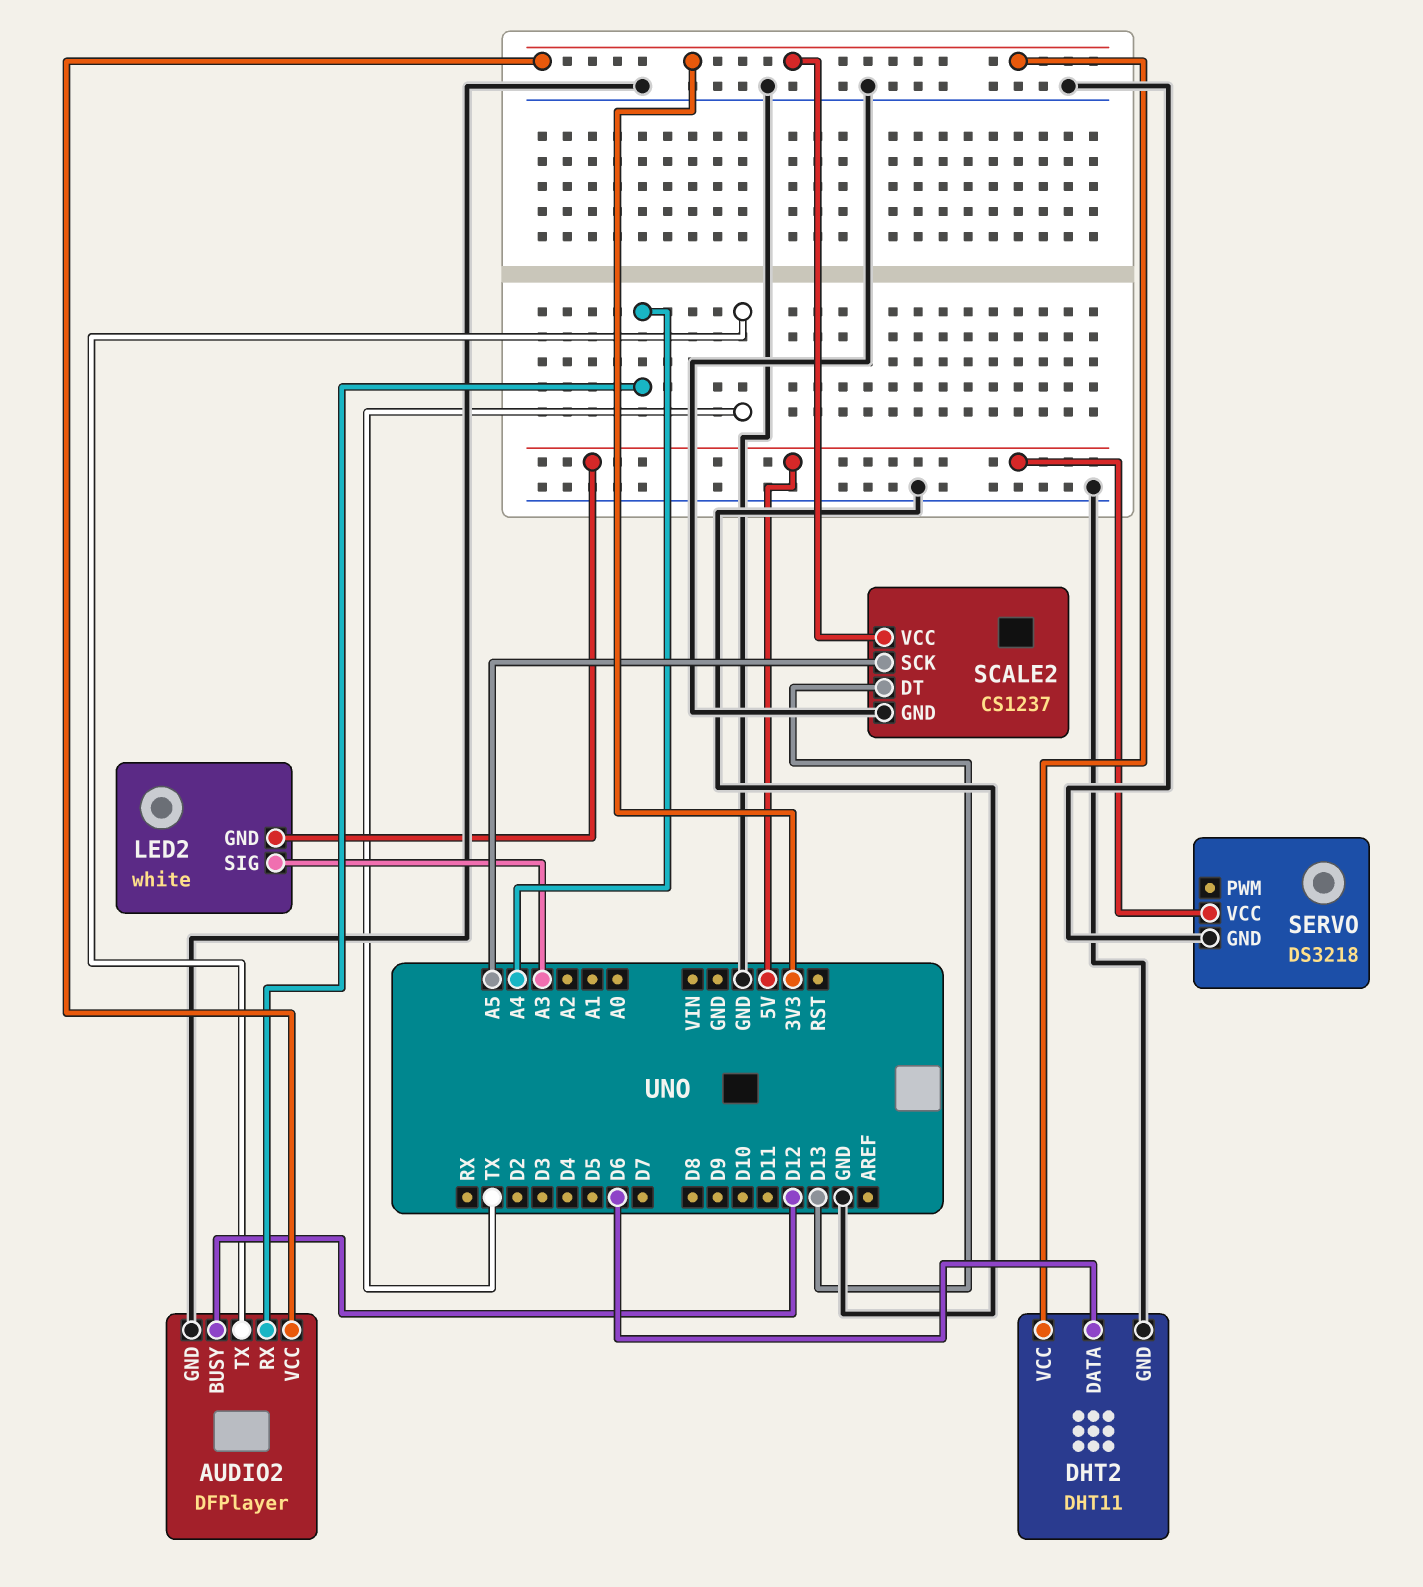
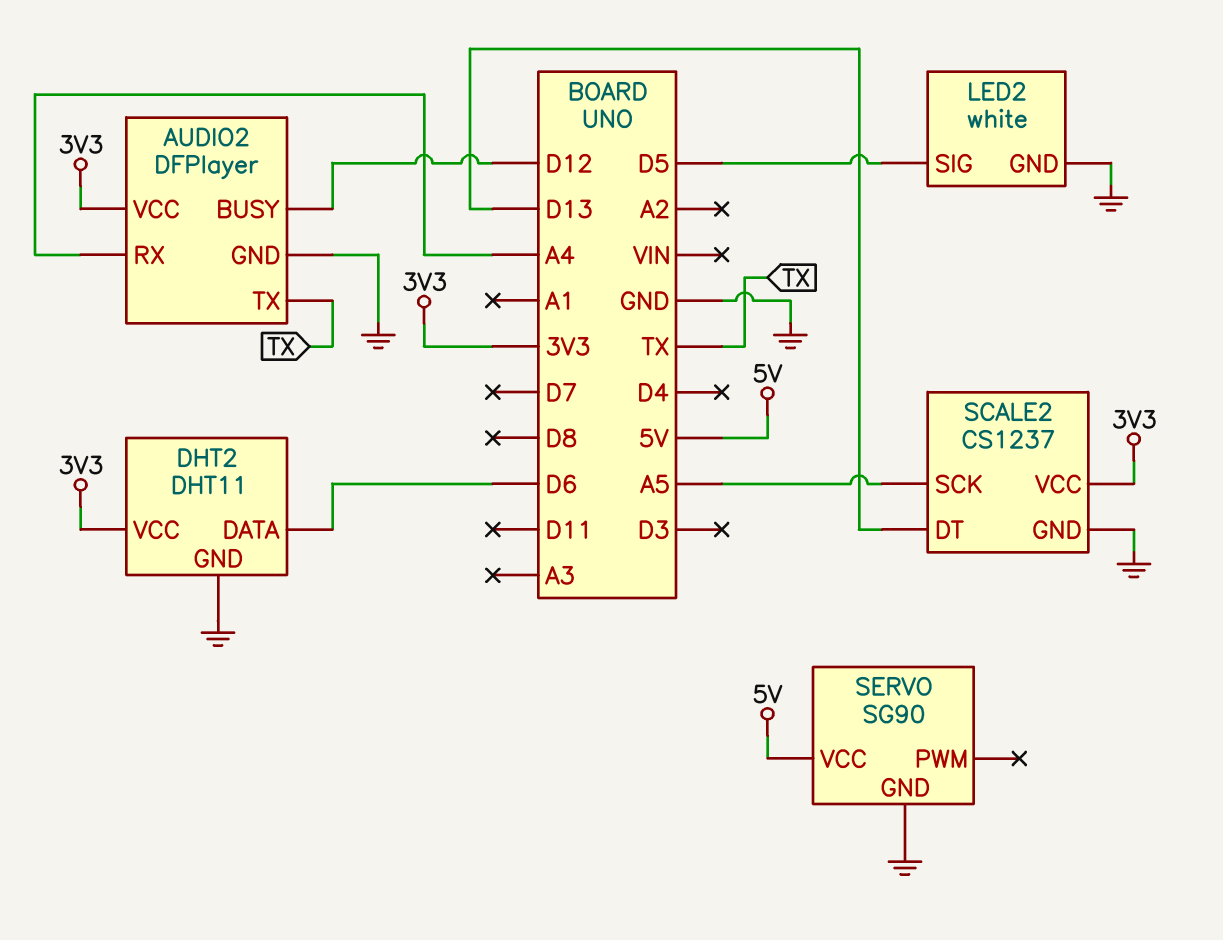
LED2 pin GND: 5V -> GND
LED2 pin SIG: A3 -> D5
SERVO: DS3218 -> SG90

